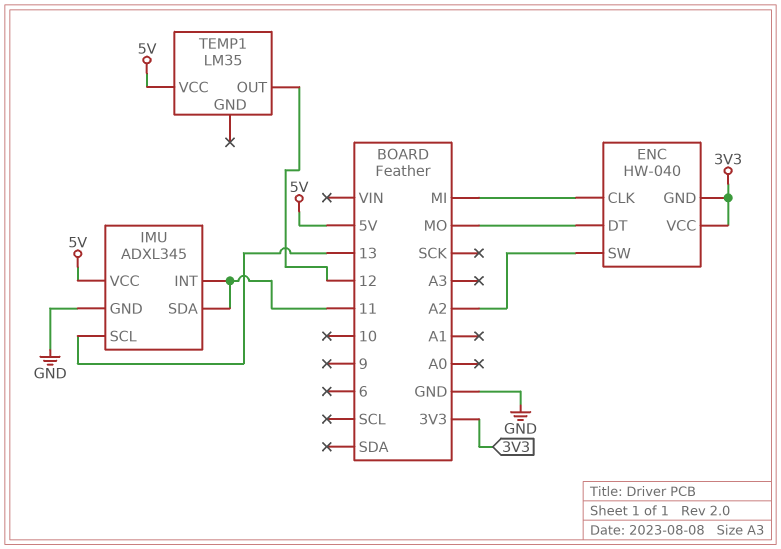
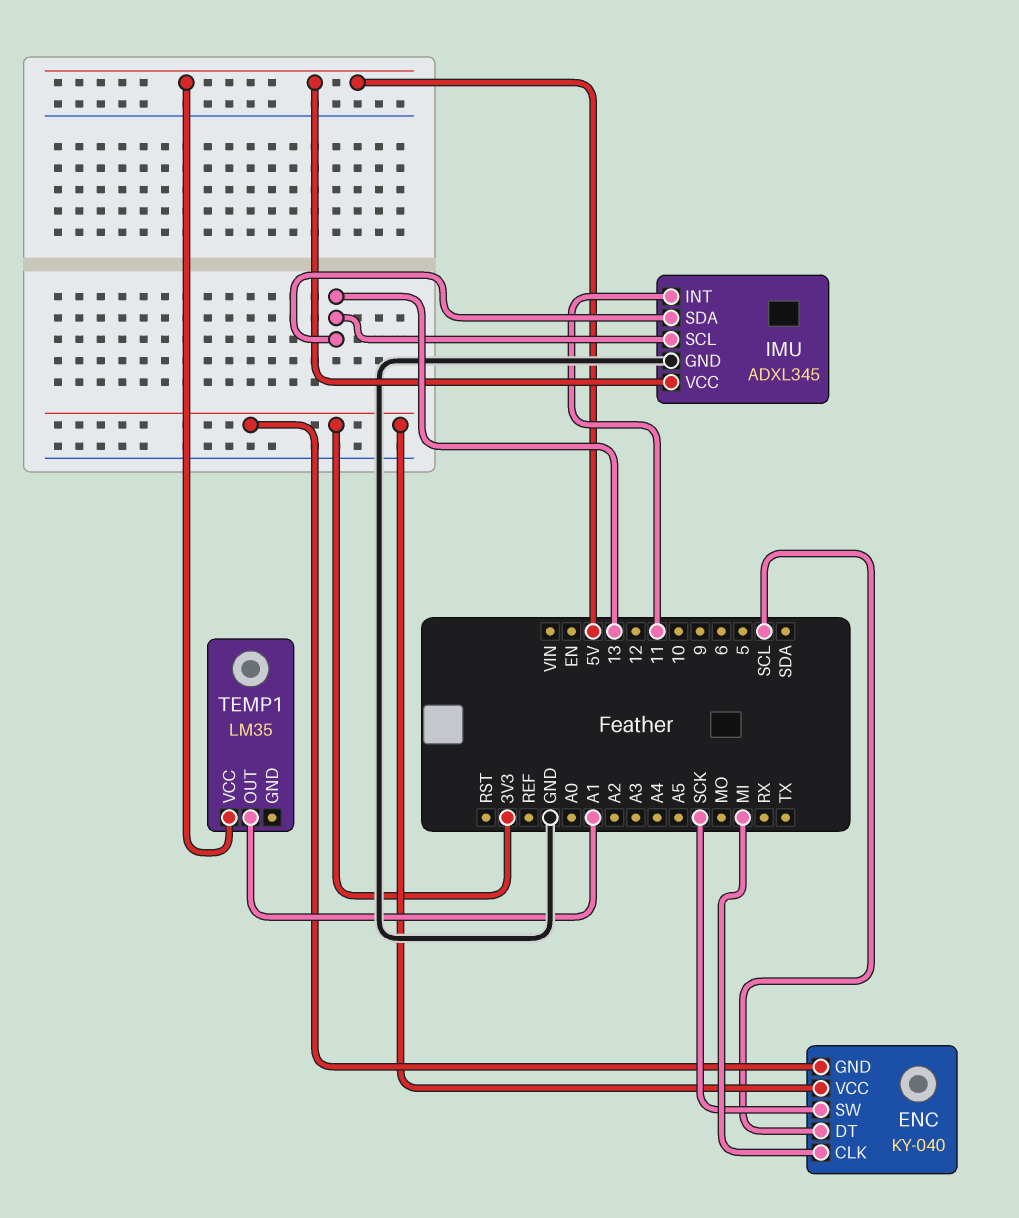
ENC: HW-040 -> KY-040
ENC pin DT: MO -> SCL
ENC pin SW: A2 -> SCK
IMU pin SDA: 11 -> 13
TEMP1 pin OUT: 12 -> A1

